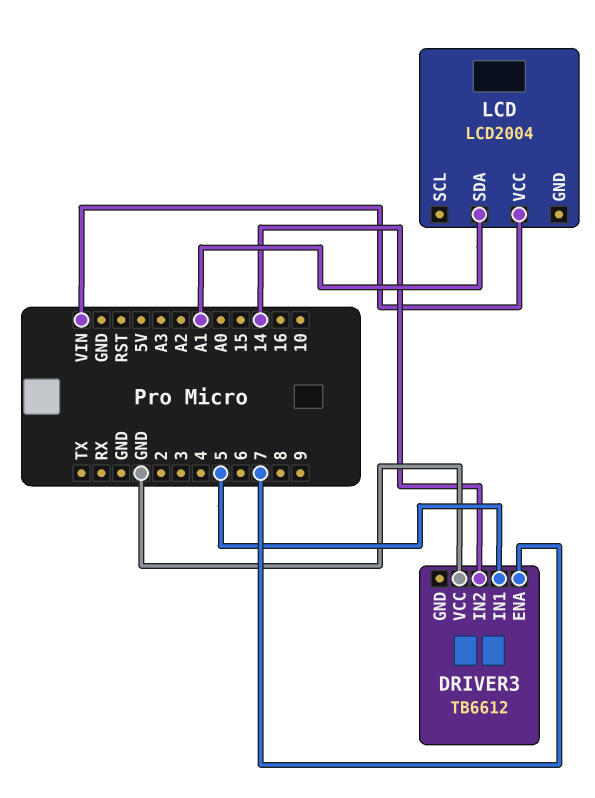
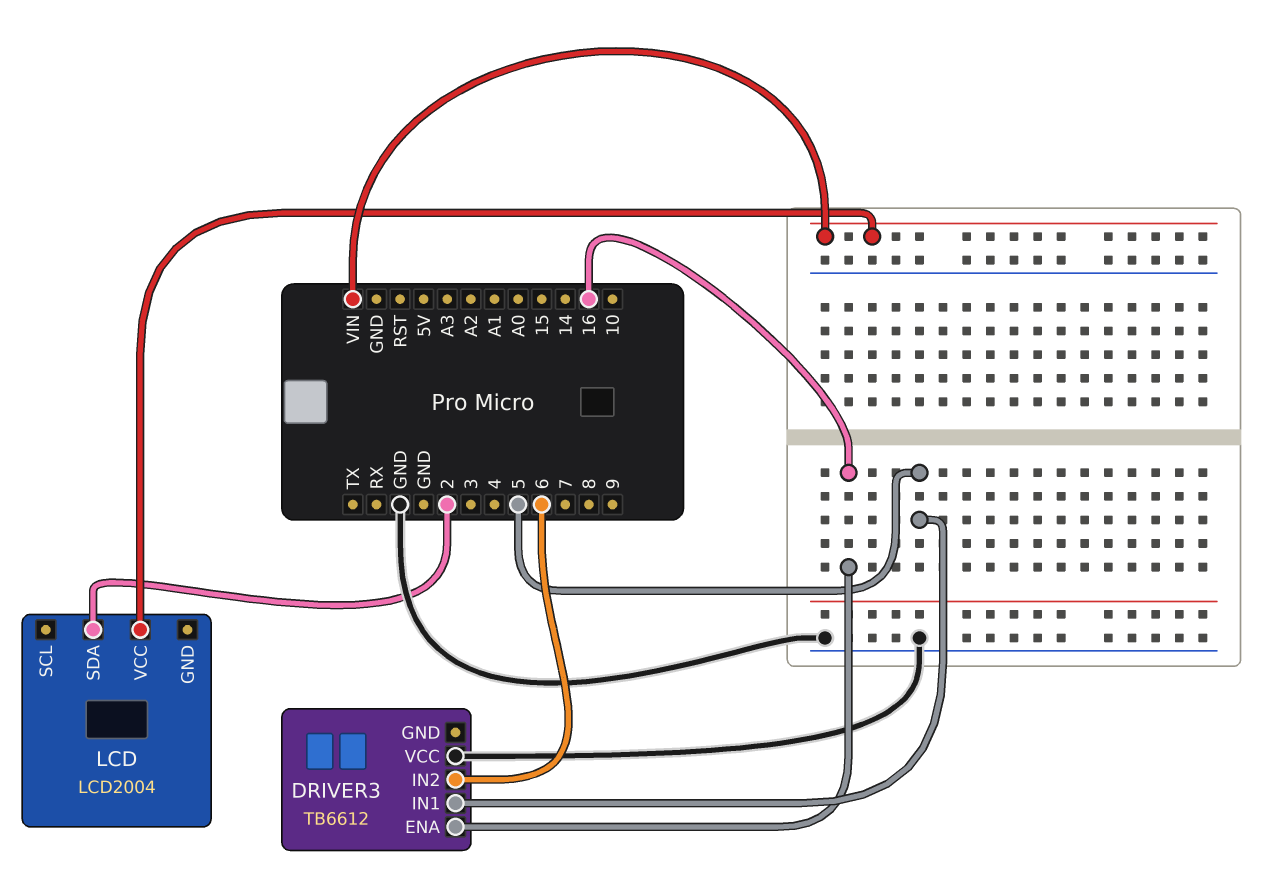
DRIVER3 pin ENA: 7 -> 16
DRIVER3 pin IN2: 14 -> 6
LCD pin SDA: A1 -> 2

